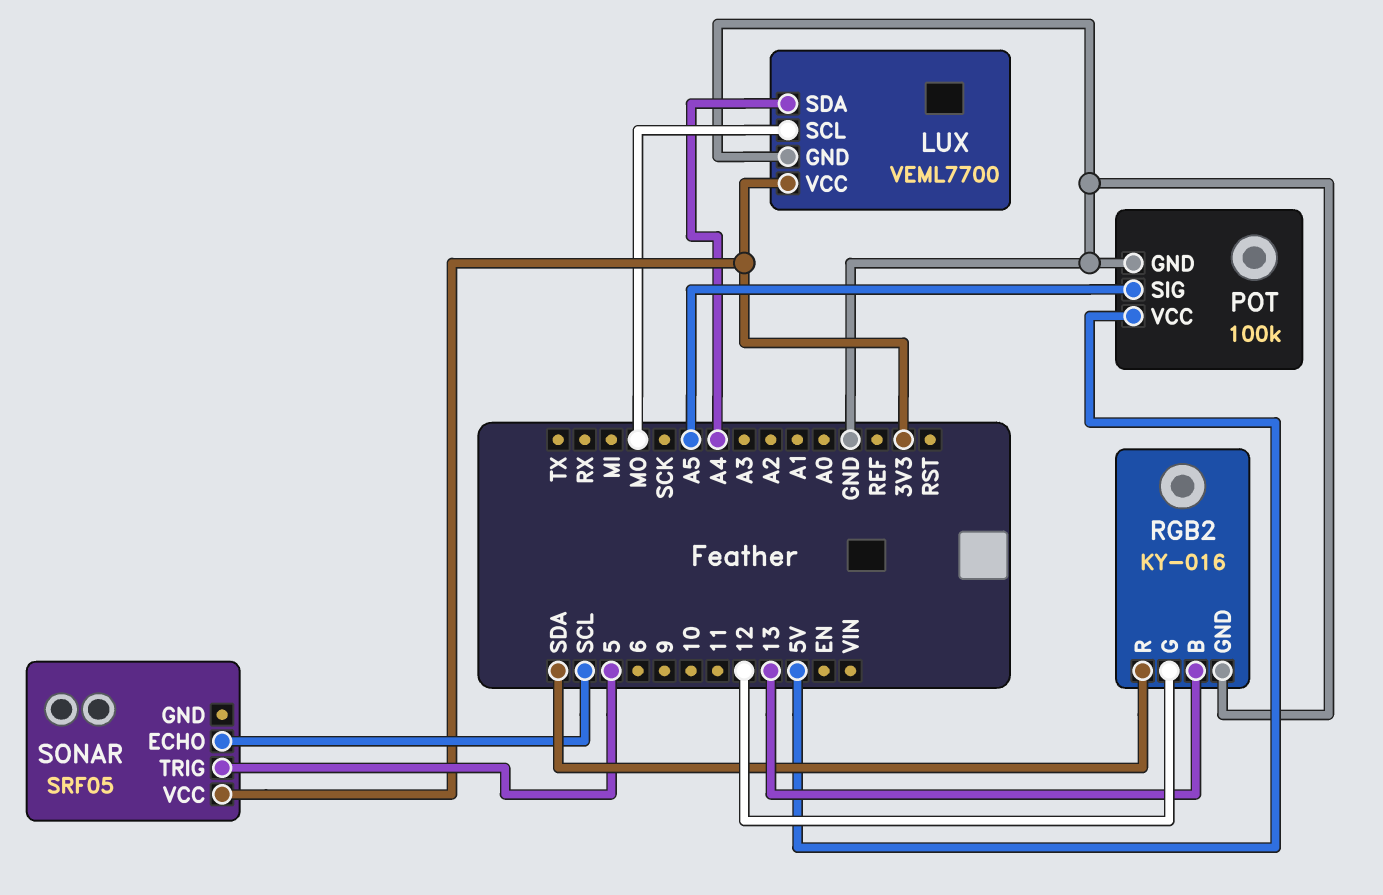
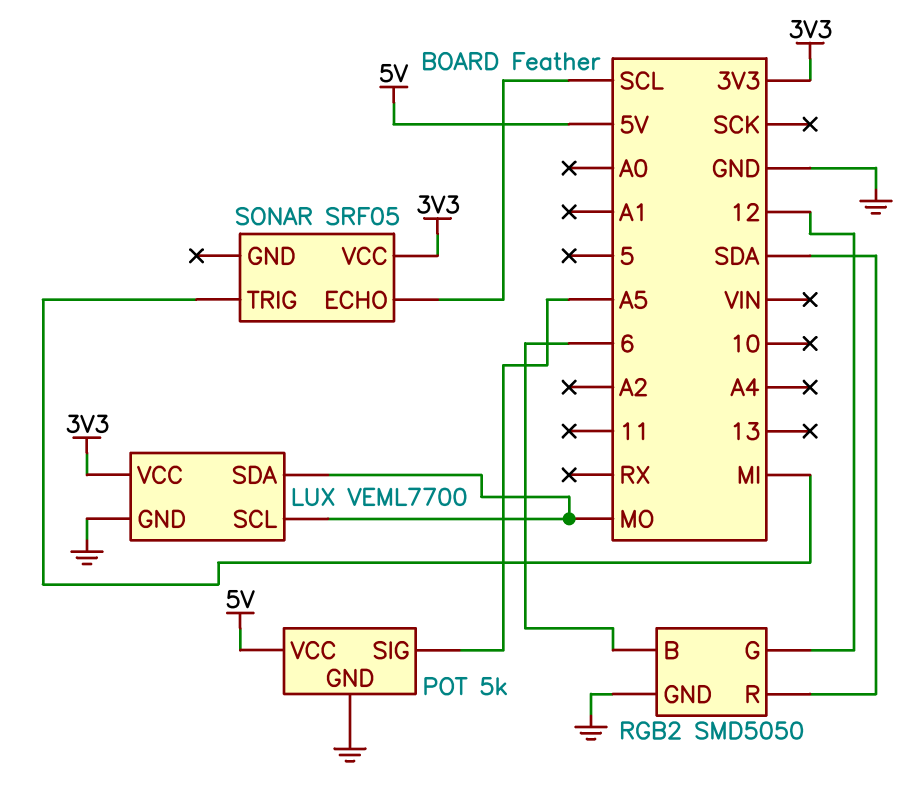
LUX pin SDA: A4 -> MO
POT: 100k -> 5k
RGB2: KY-016 -> SMD5050
RGB2 pin B: 13 -> 6
SONAR pin TRIG: 5 -> MI

